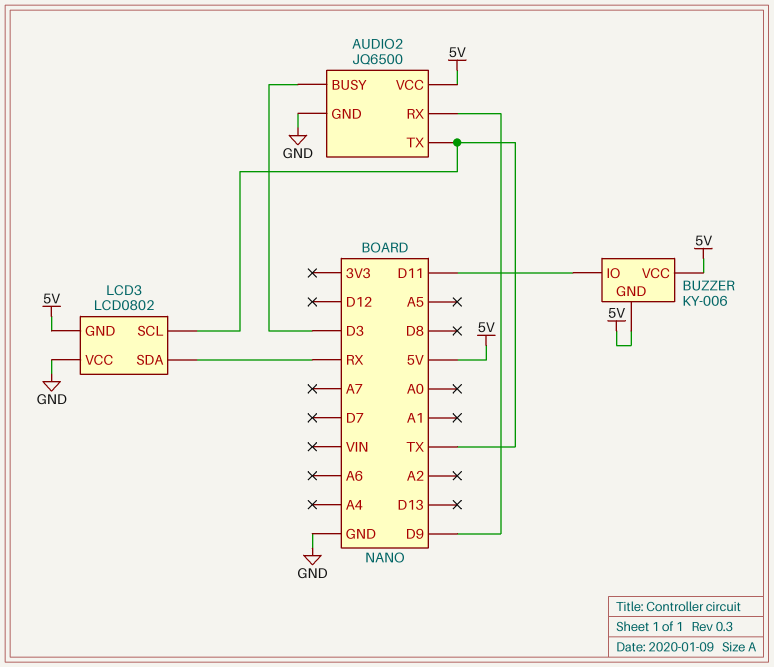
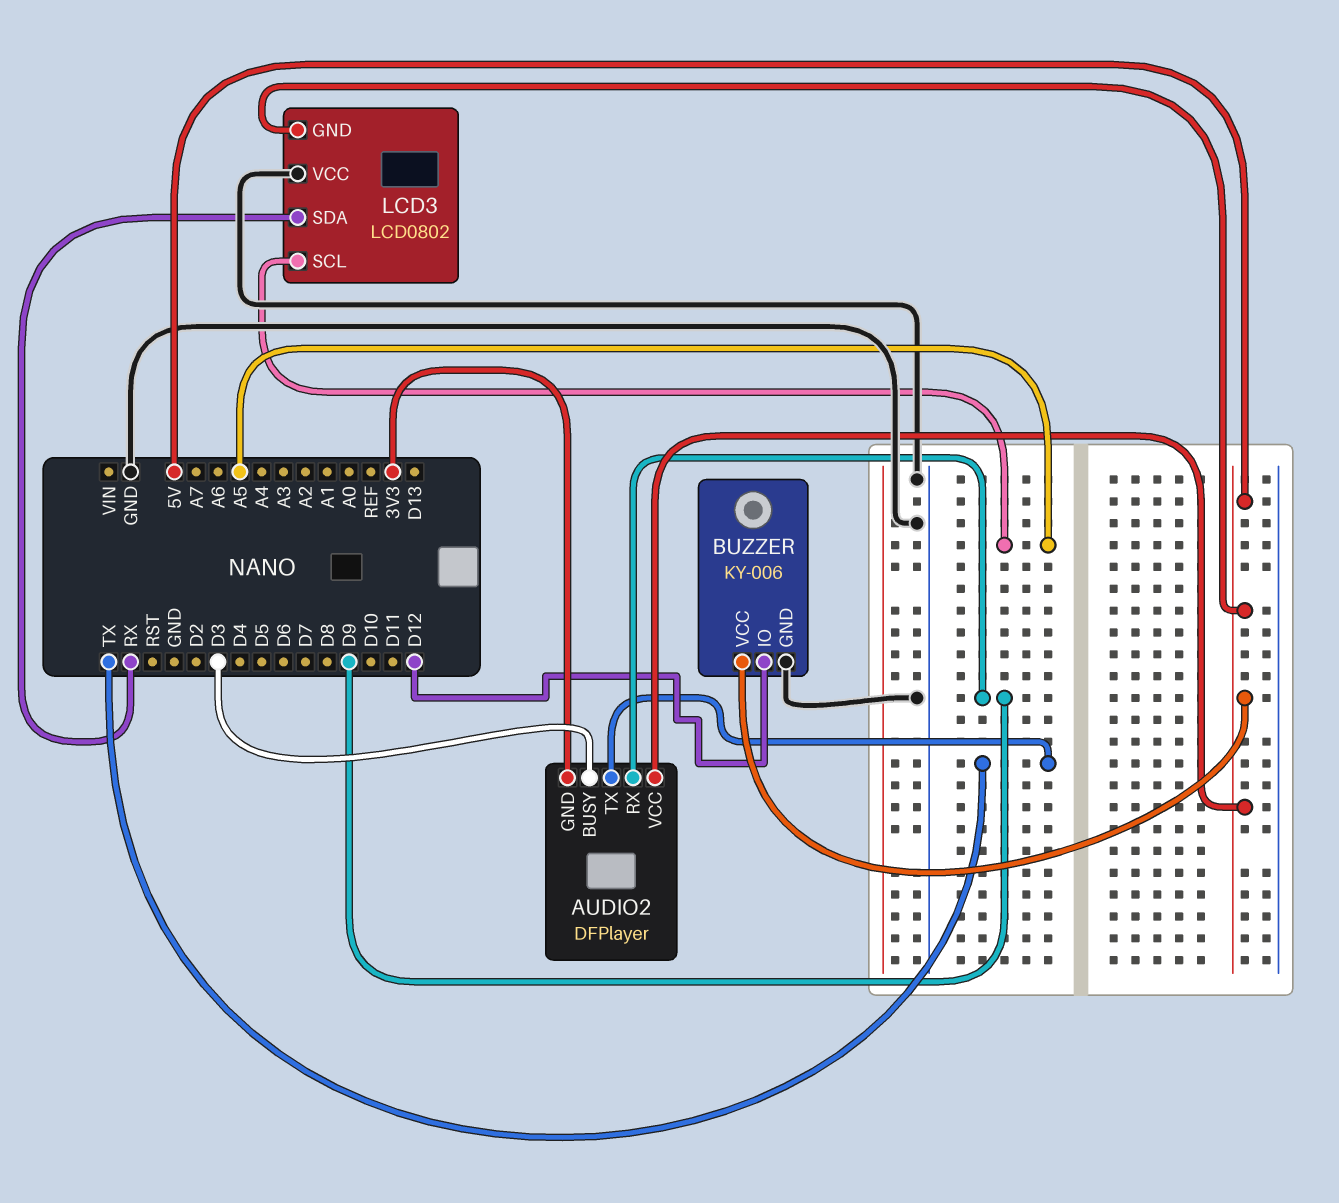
AUDIO2: JQ6500 -> DFPlayer
AUDIO2 pin GND: GND -> 3V3
BUZZER pin GND: 5V -> GND
BUZZER pin IO: D11 -> D12
LCD3 pin SCL: TX -> A5

